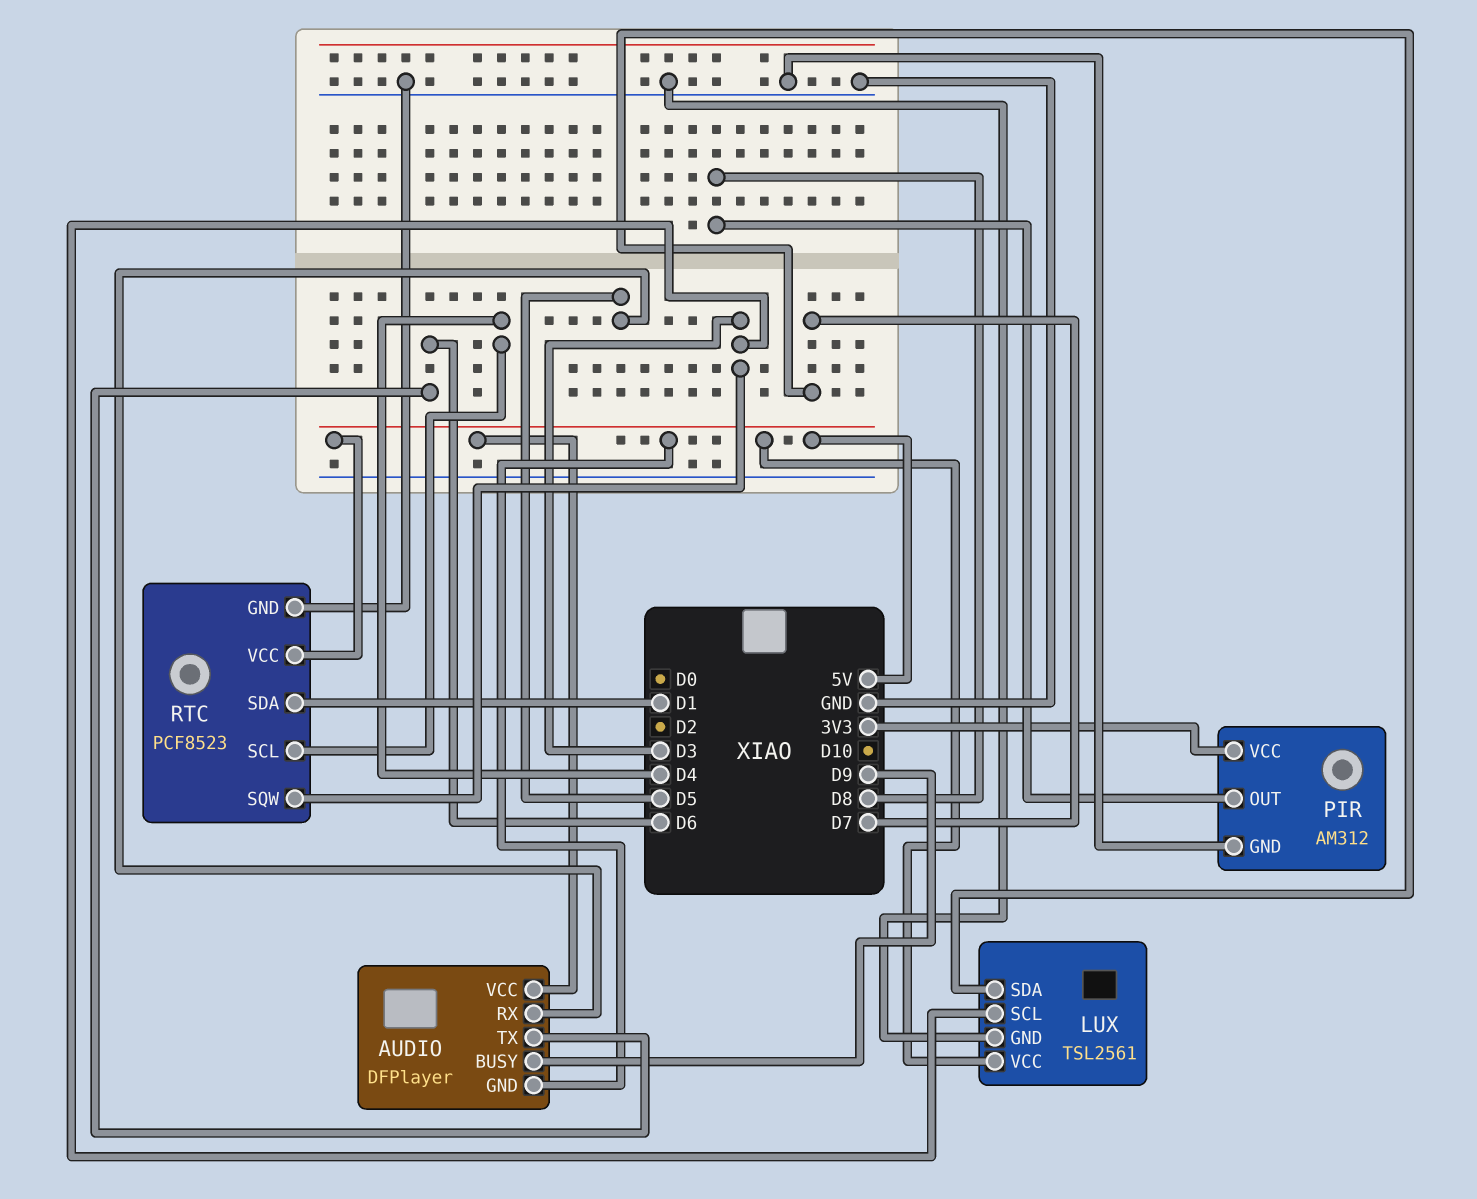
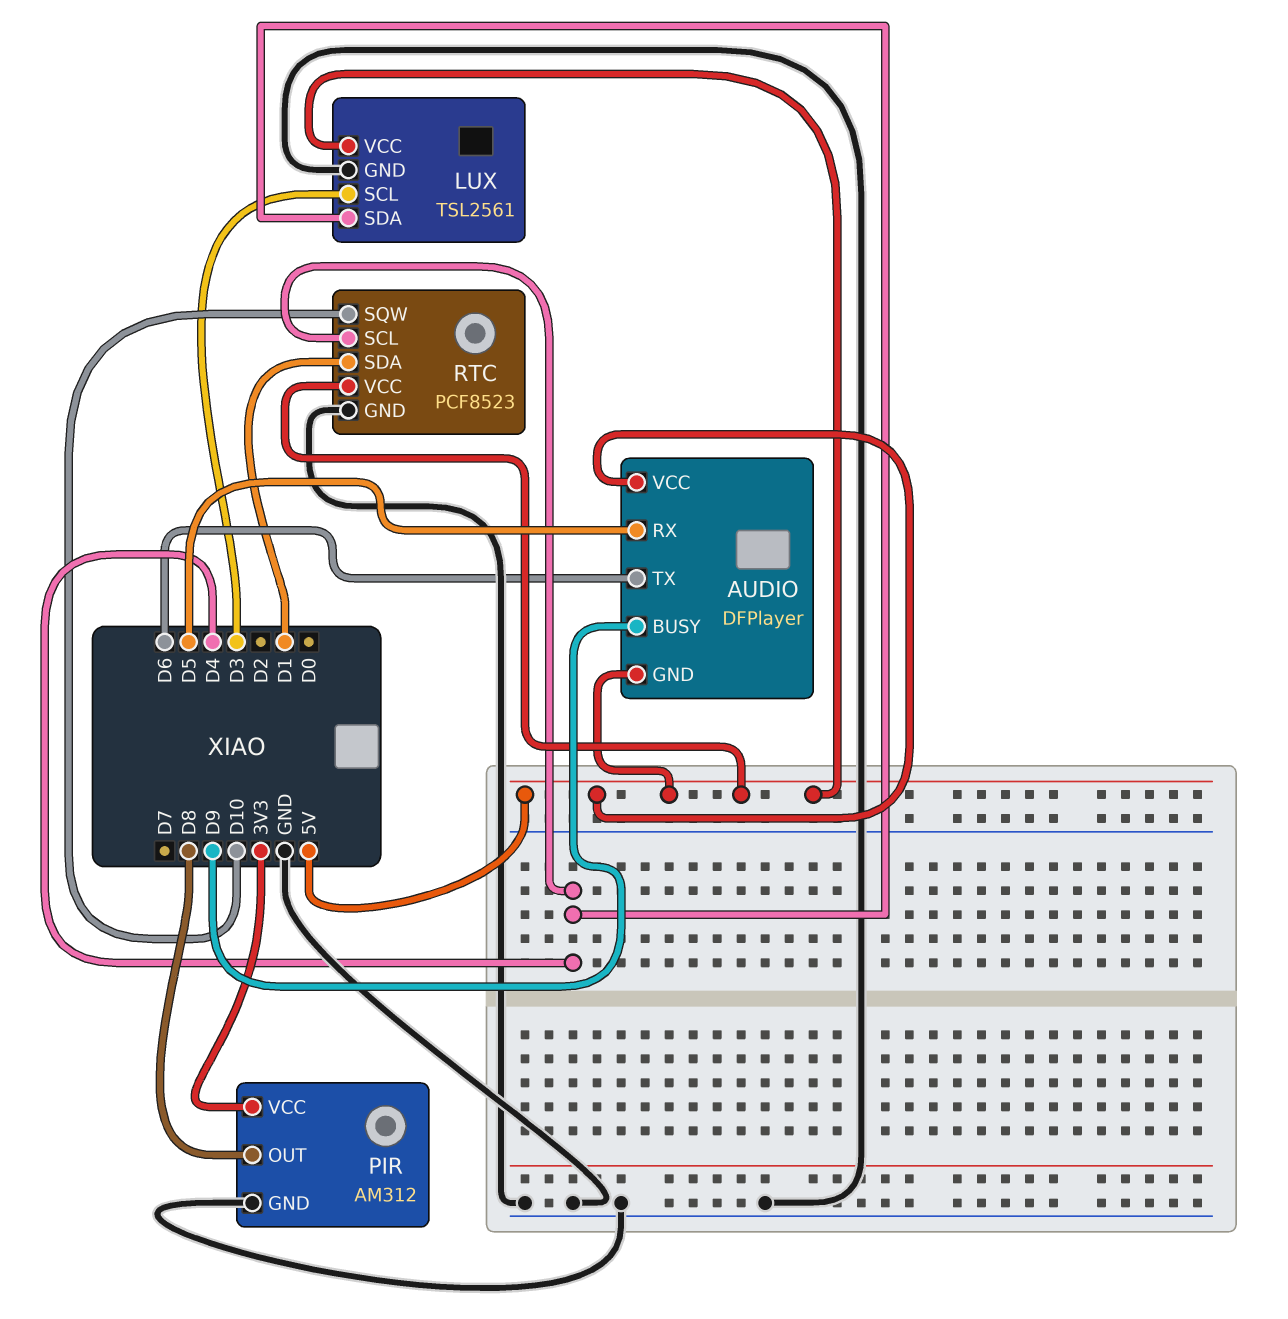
LUX pin SDA: D7 -> D4
RTC pin SQW: D3 -> D10

